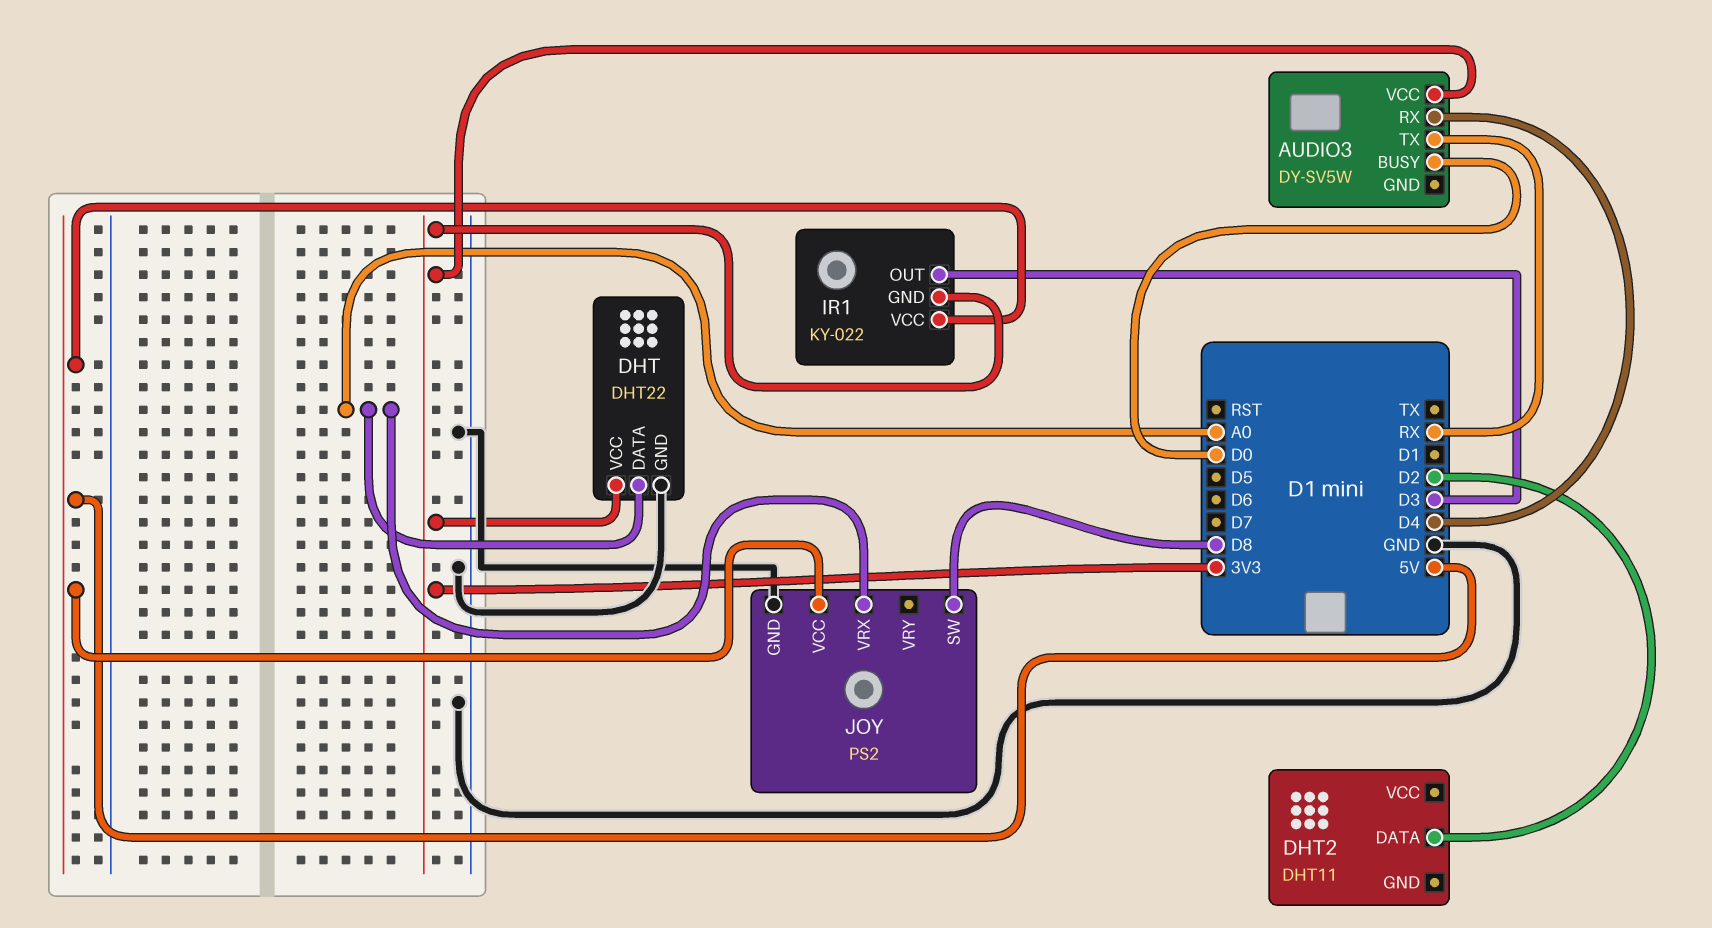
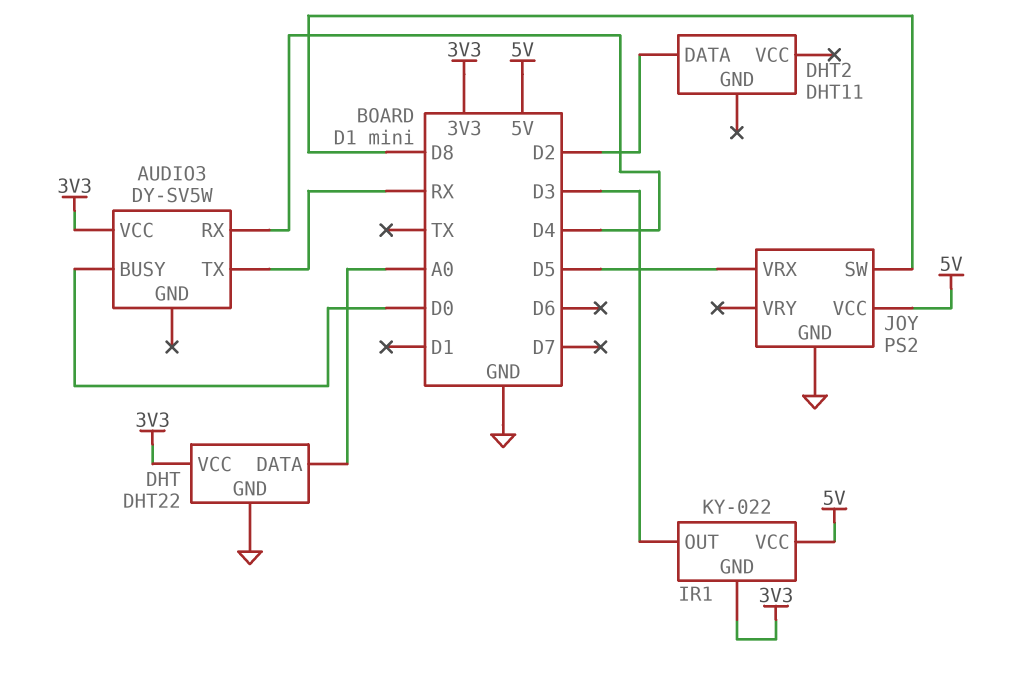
JOY pin VRX: A0 -> D5

